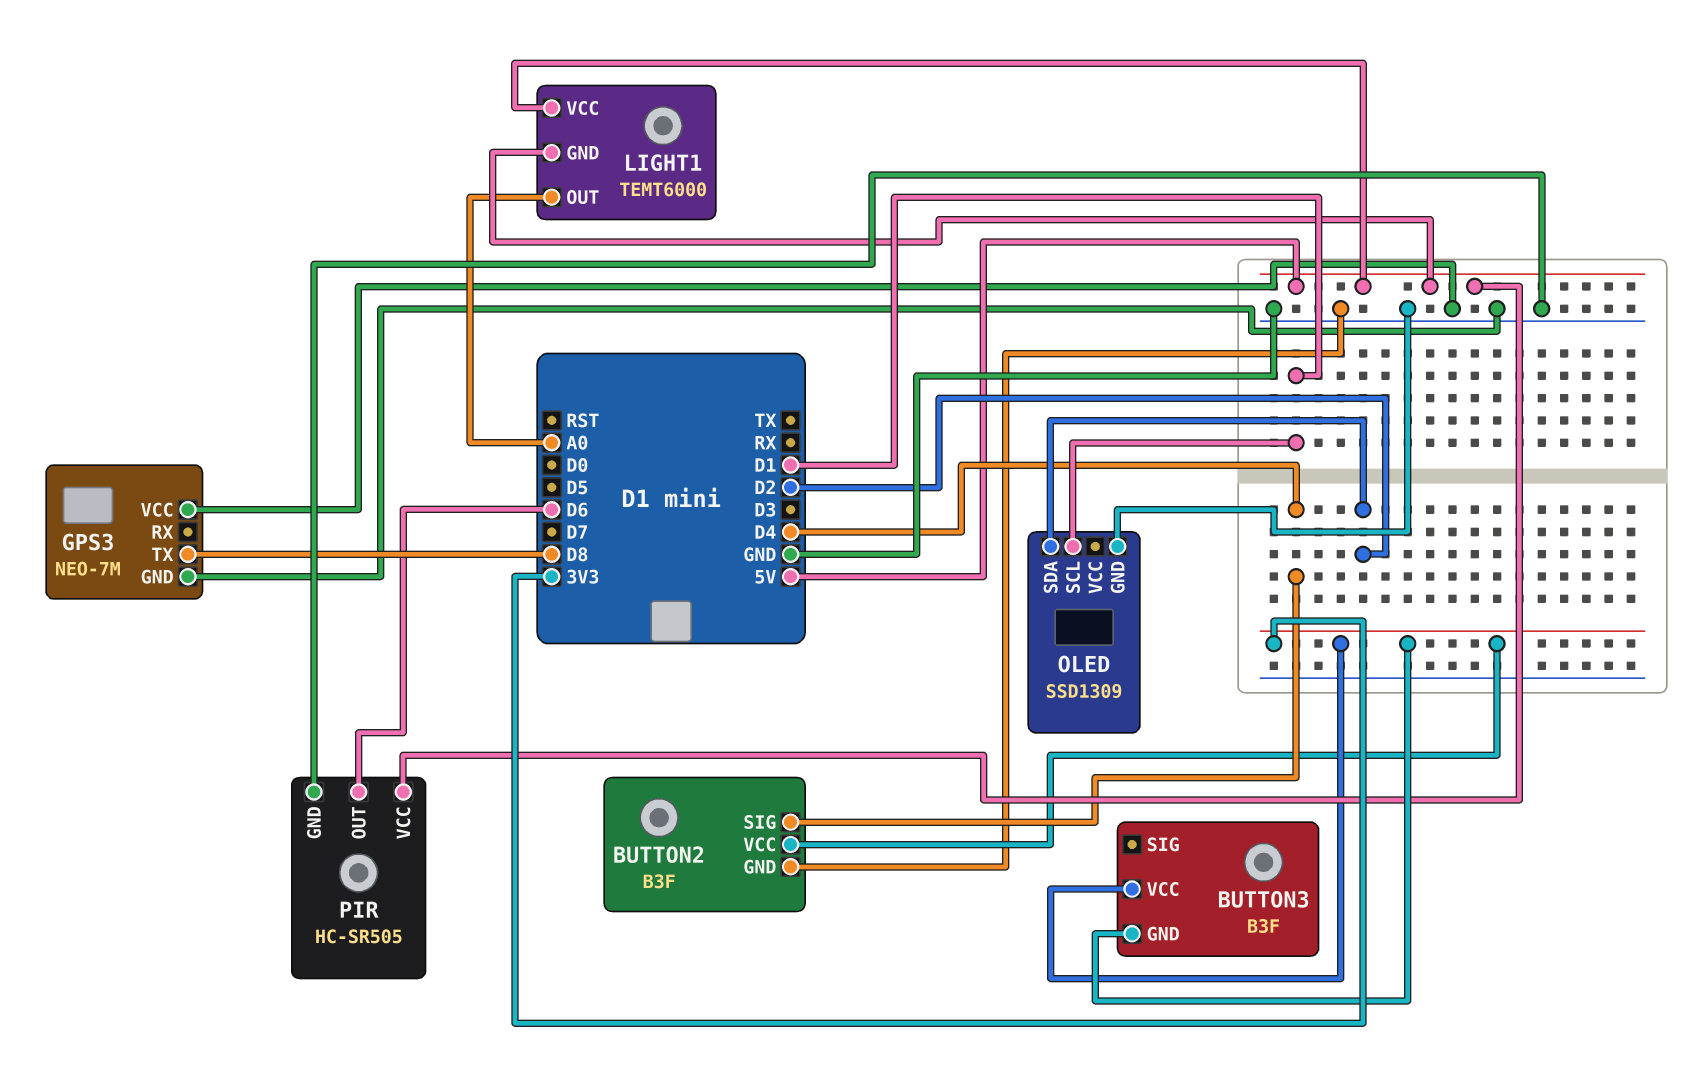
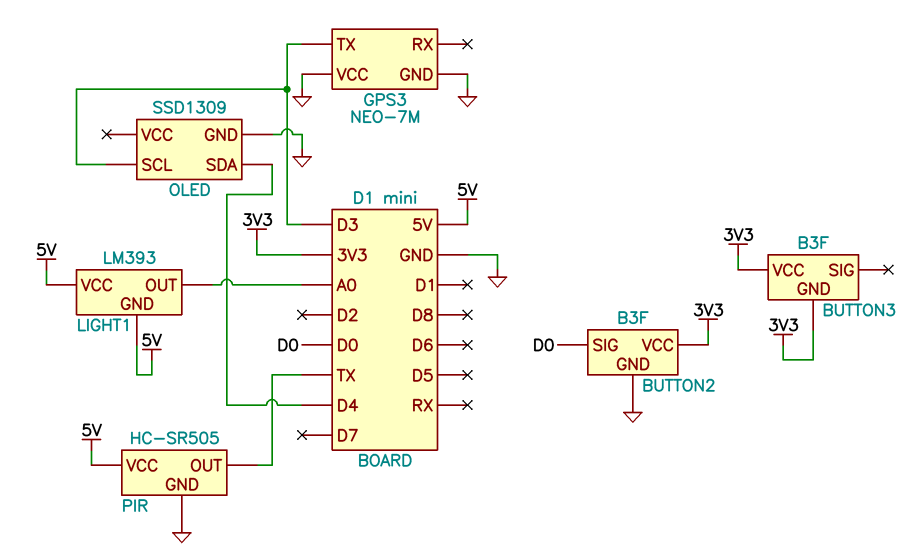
BUTTON2 pin SIG: D4 -> D0
GPS3 pin TX: D8 -> D3
LIGHT1: TEMT6000 -> LM393
OLED pin SCL: D1 -> D3
OLED pin SDA: D2 -> D4
PIR pin OUT: D6 -> TX

